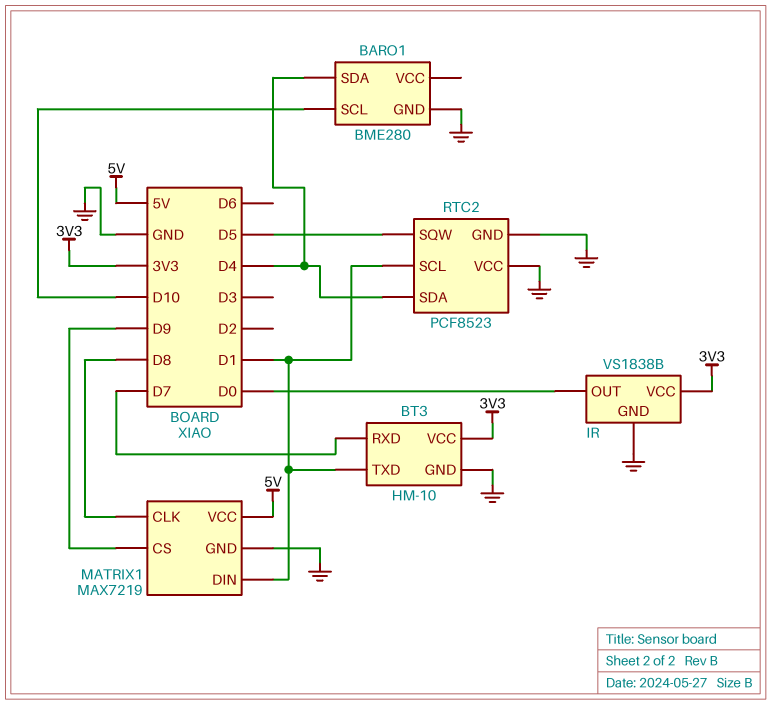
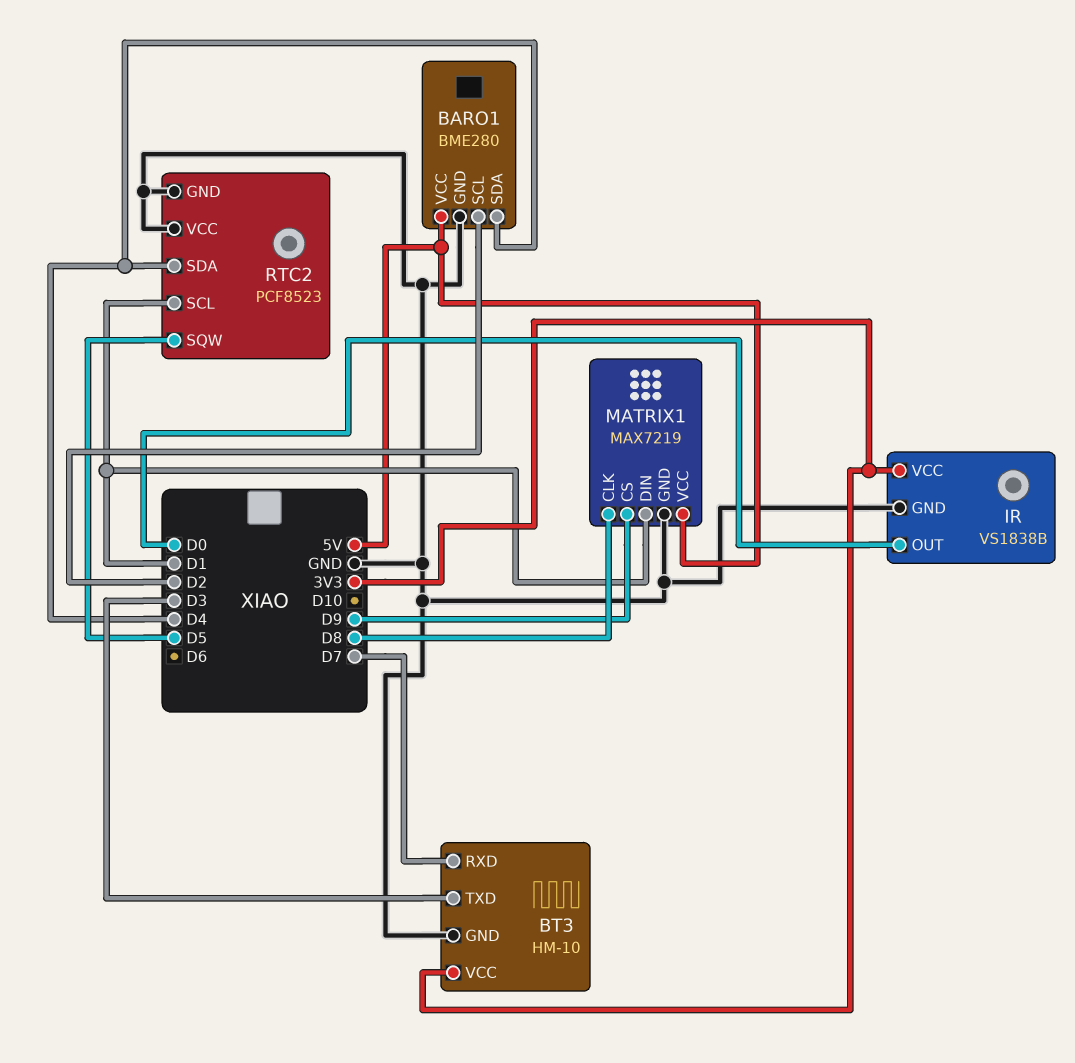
BARO1 pin SCL: D10 -> D2
BARO1 pin VCC: none -> 5V
BT3 pin TXD: D1 -> D3

